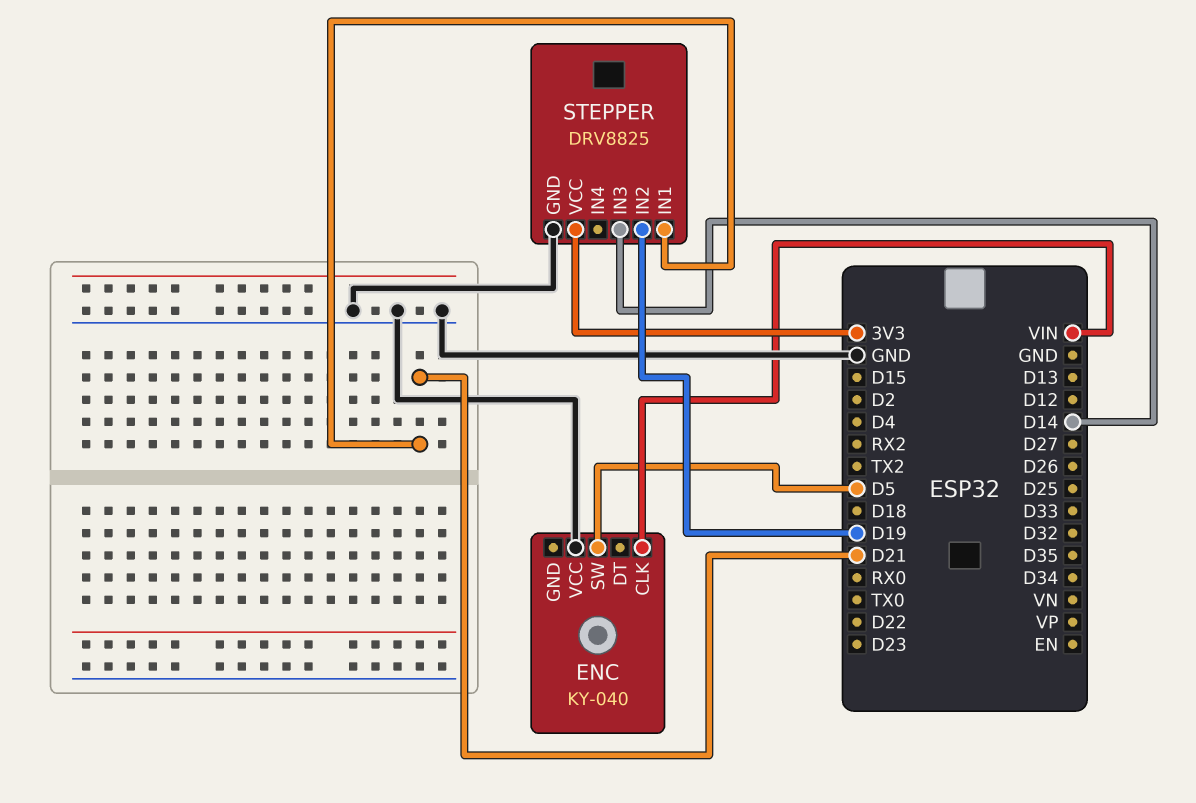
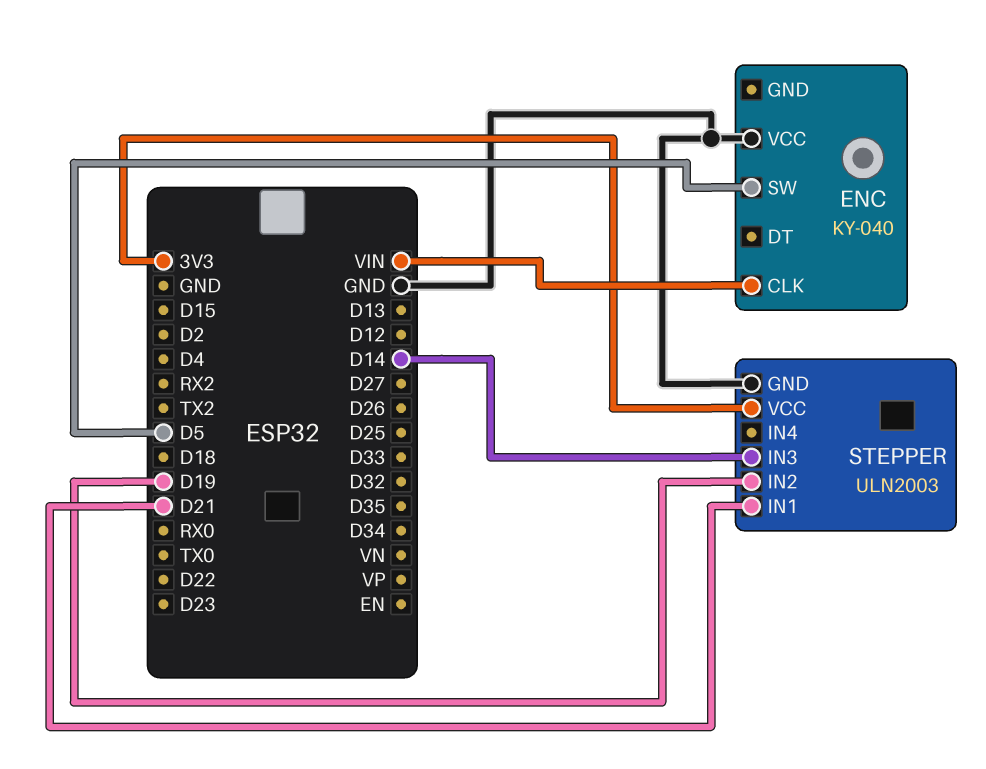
STEPPER: DRV8825 -> ULN2003

